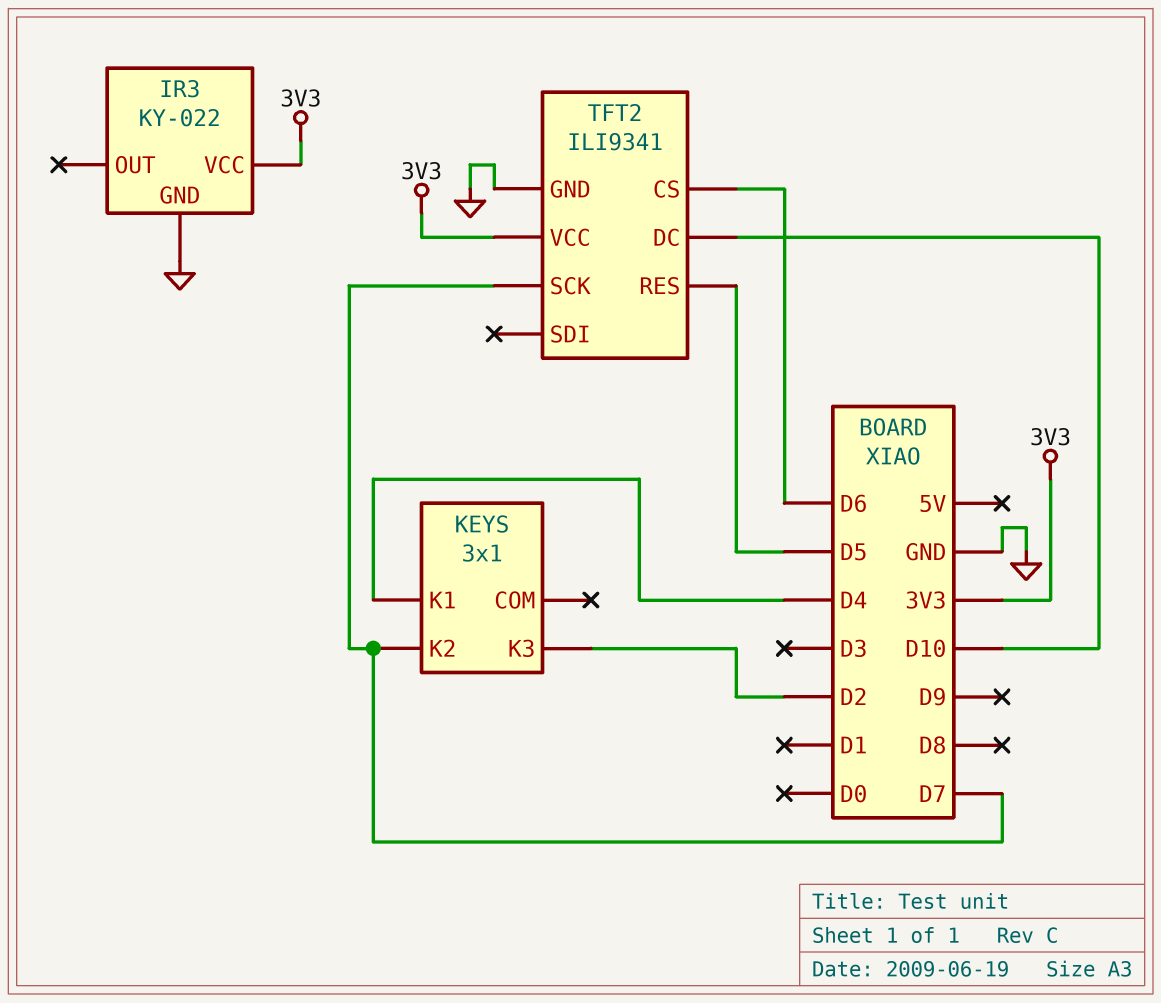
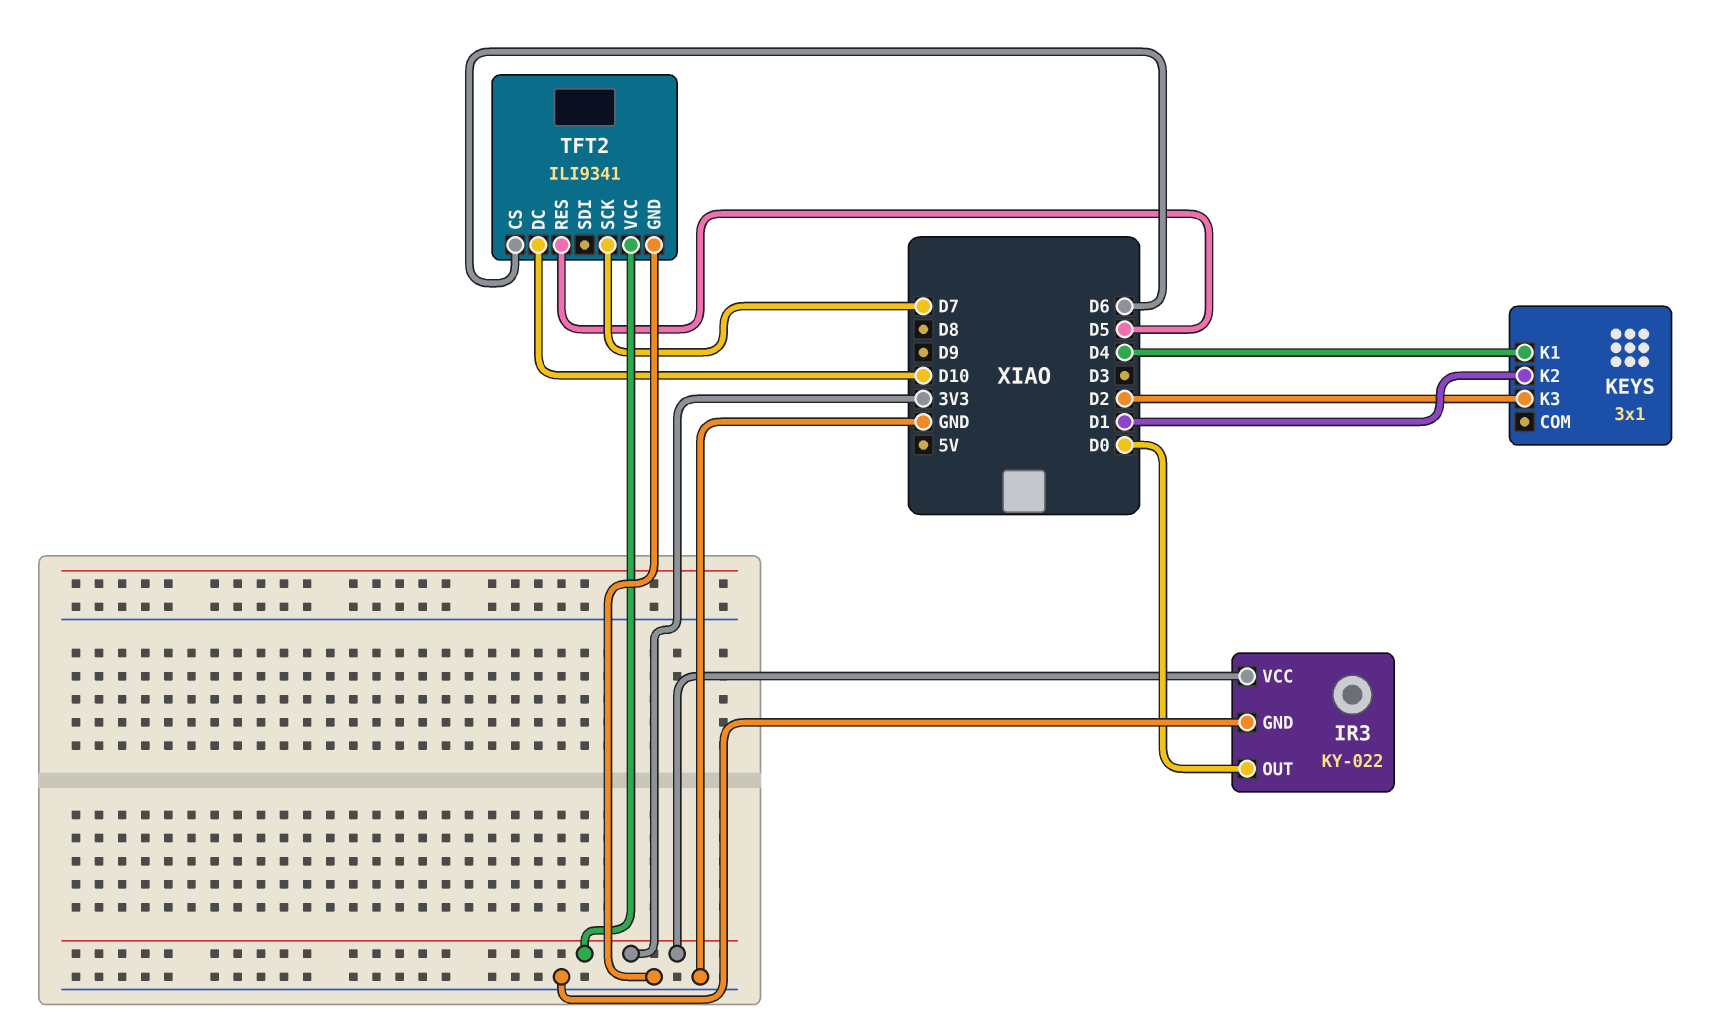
IR3 pin OUT: none -> D0
KEYS pin K2: D7 -> D1

